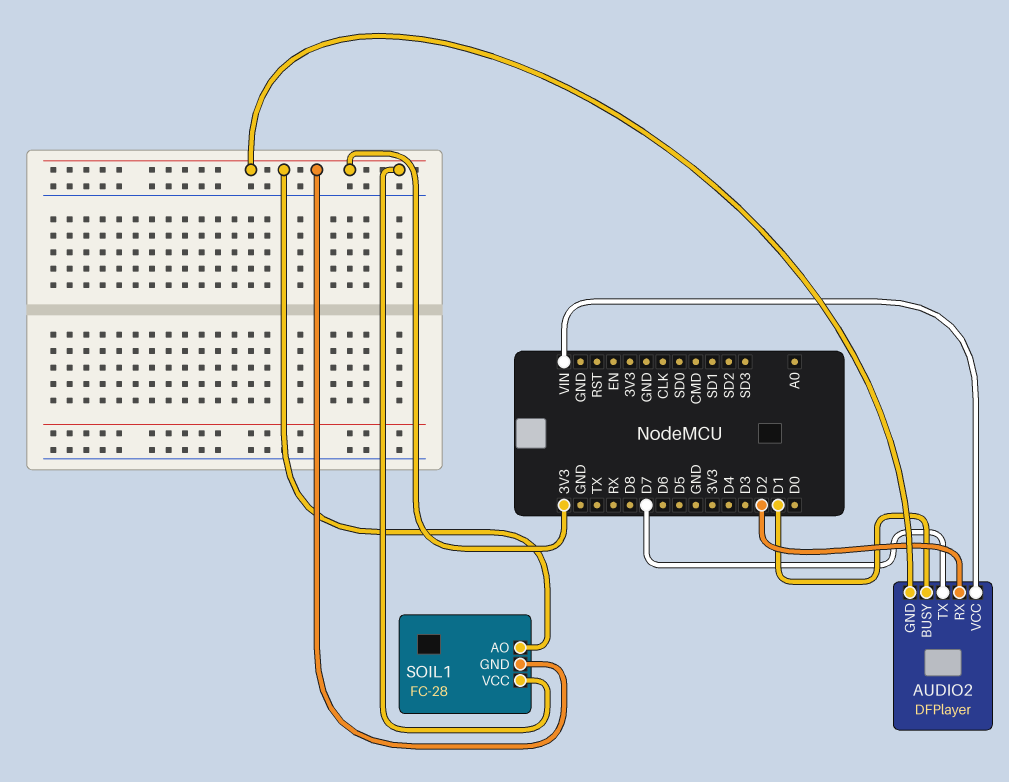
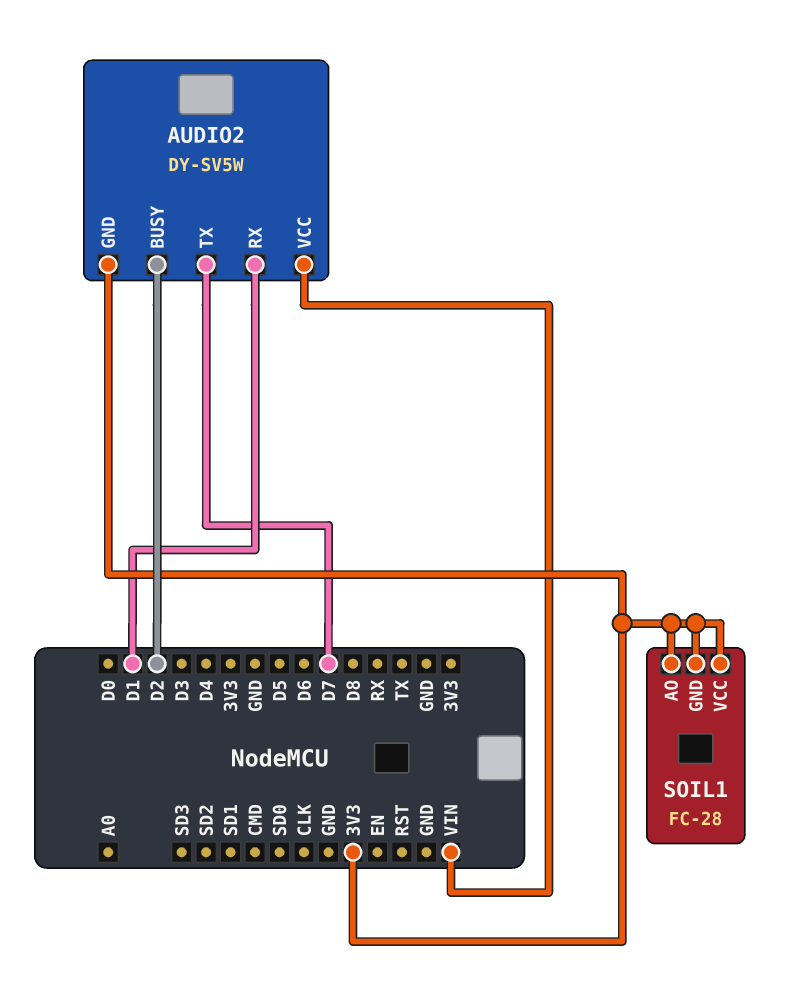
AUDIO2: DFPlayer -> DY-SV5W
AUDIO2 pin BUSY: D1 -> D2
AUDIO2 pin RX: D2 -> D1

